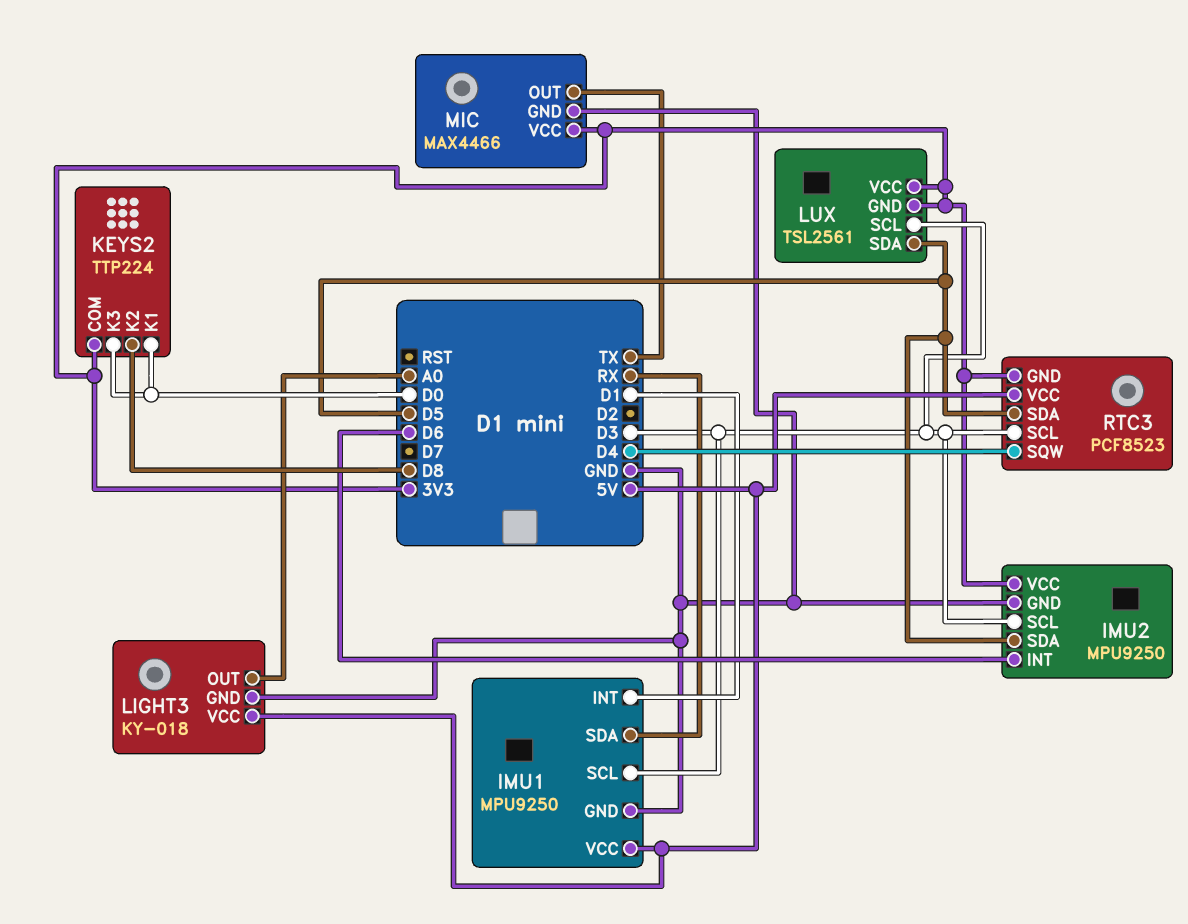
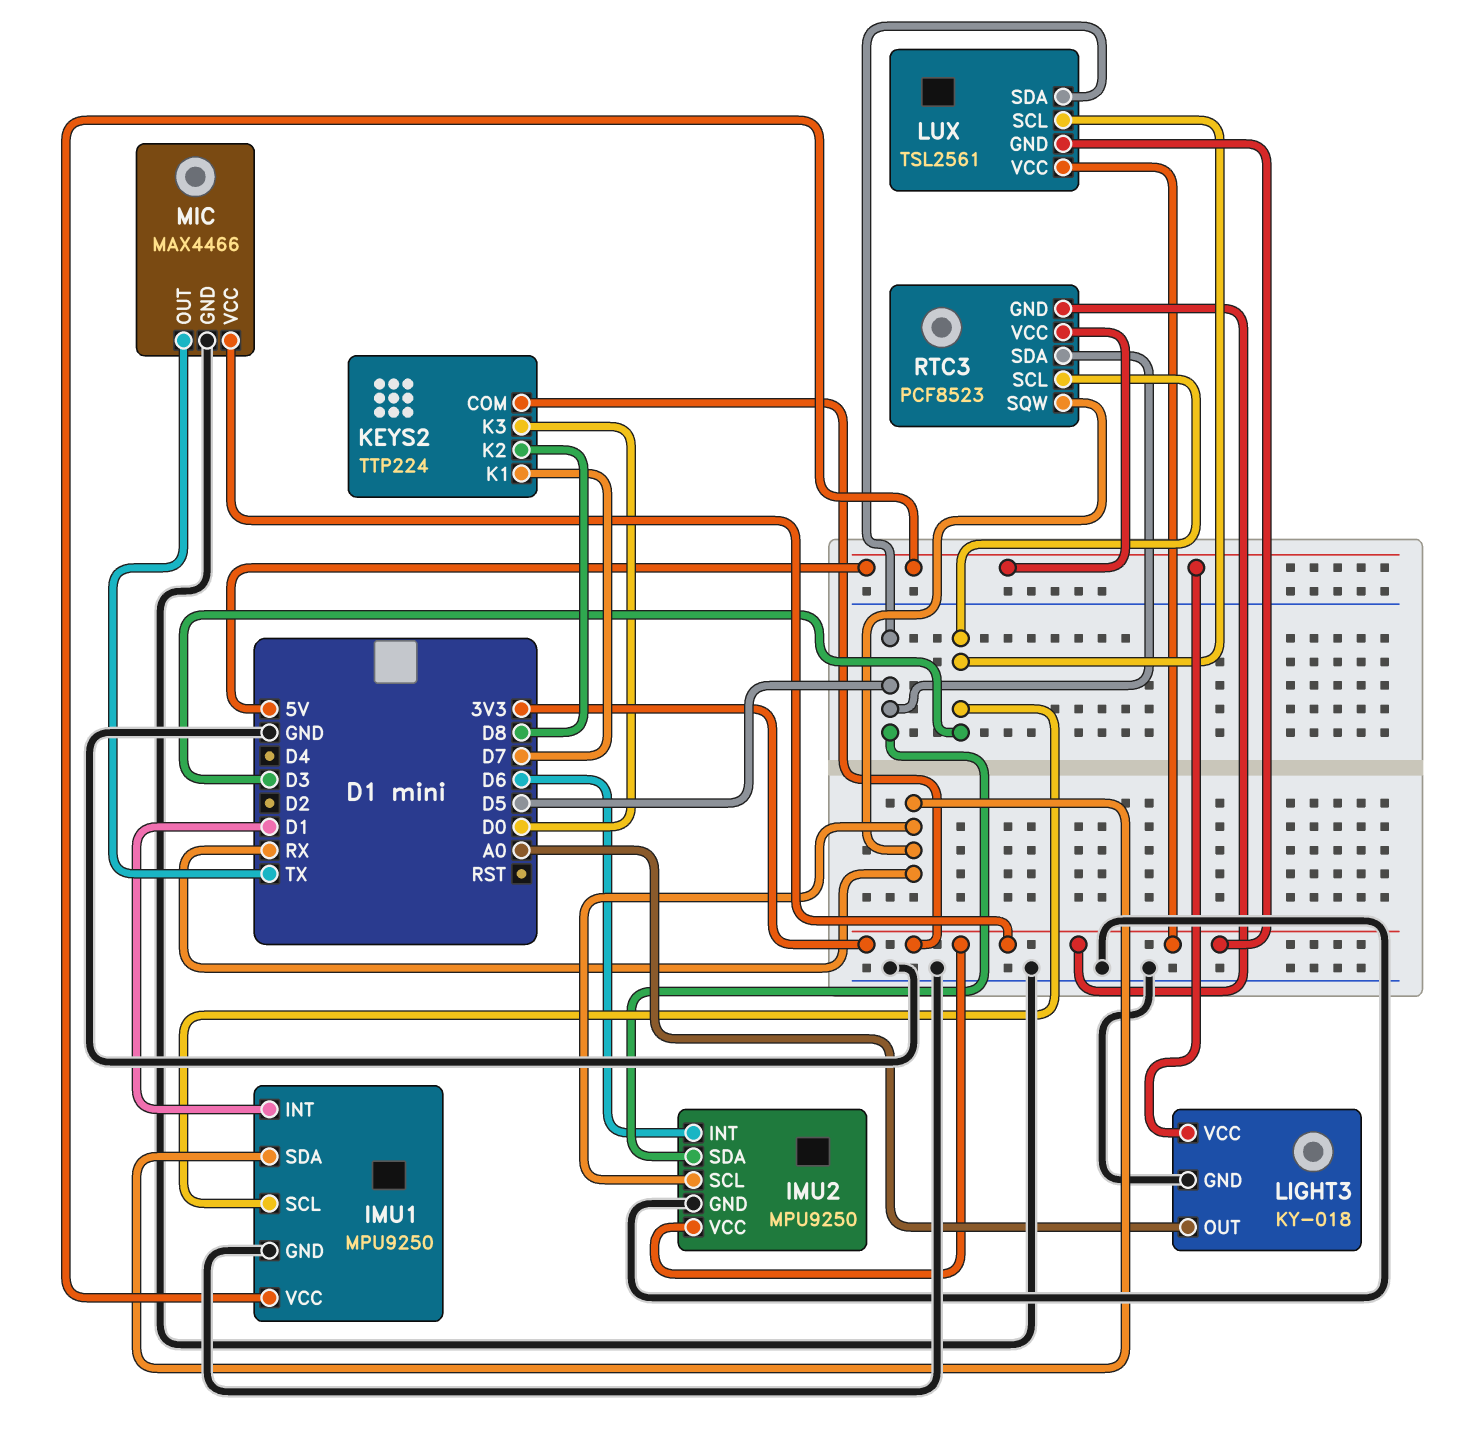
IMU2 pin SCL: D3 -> RX
KEYS2 pin K1: D0 -> D7
RTC3 pin SQW: D4 -> RX

